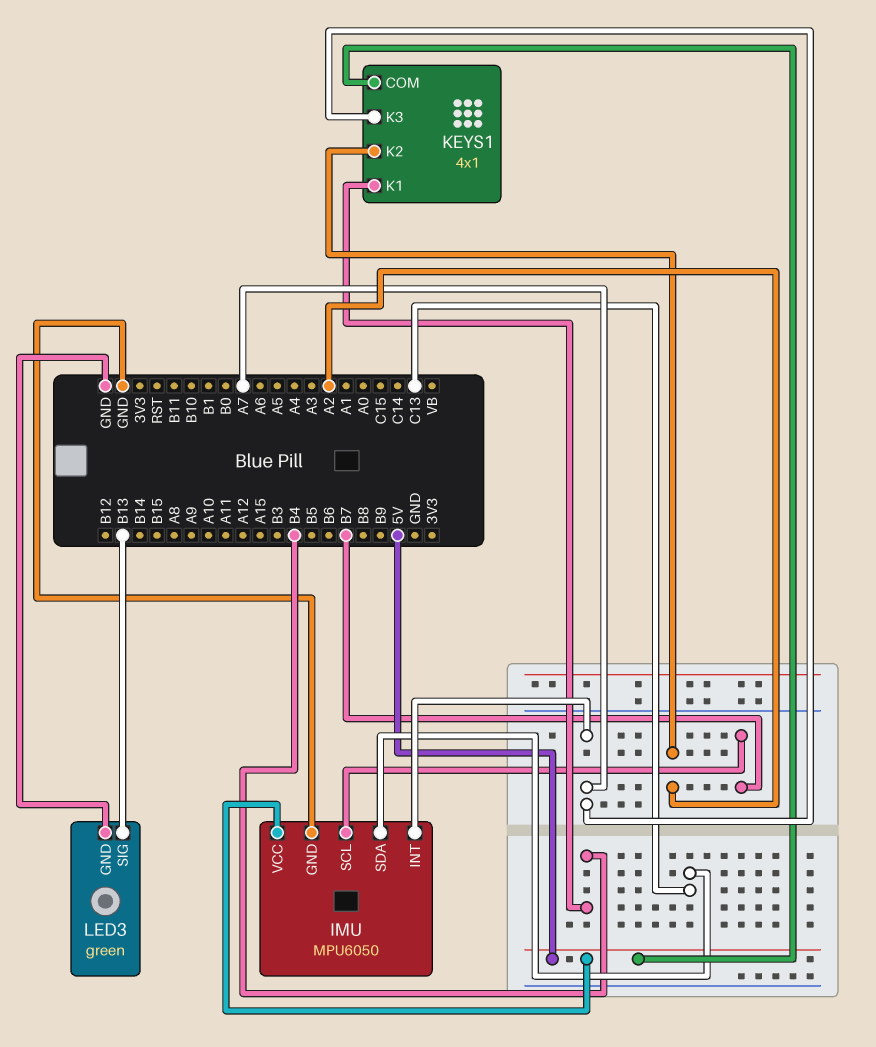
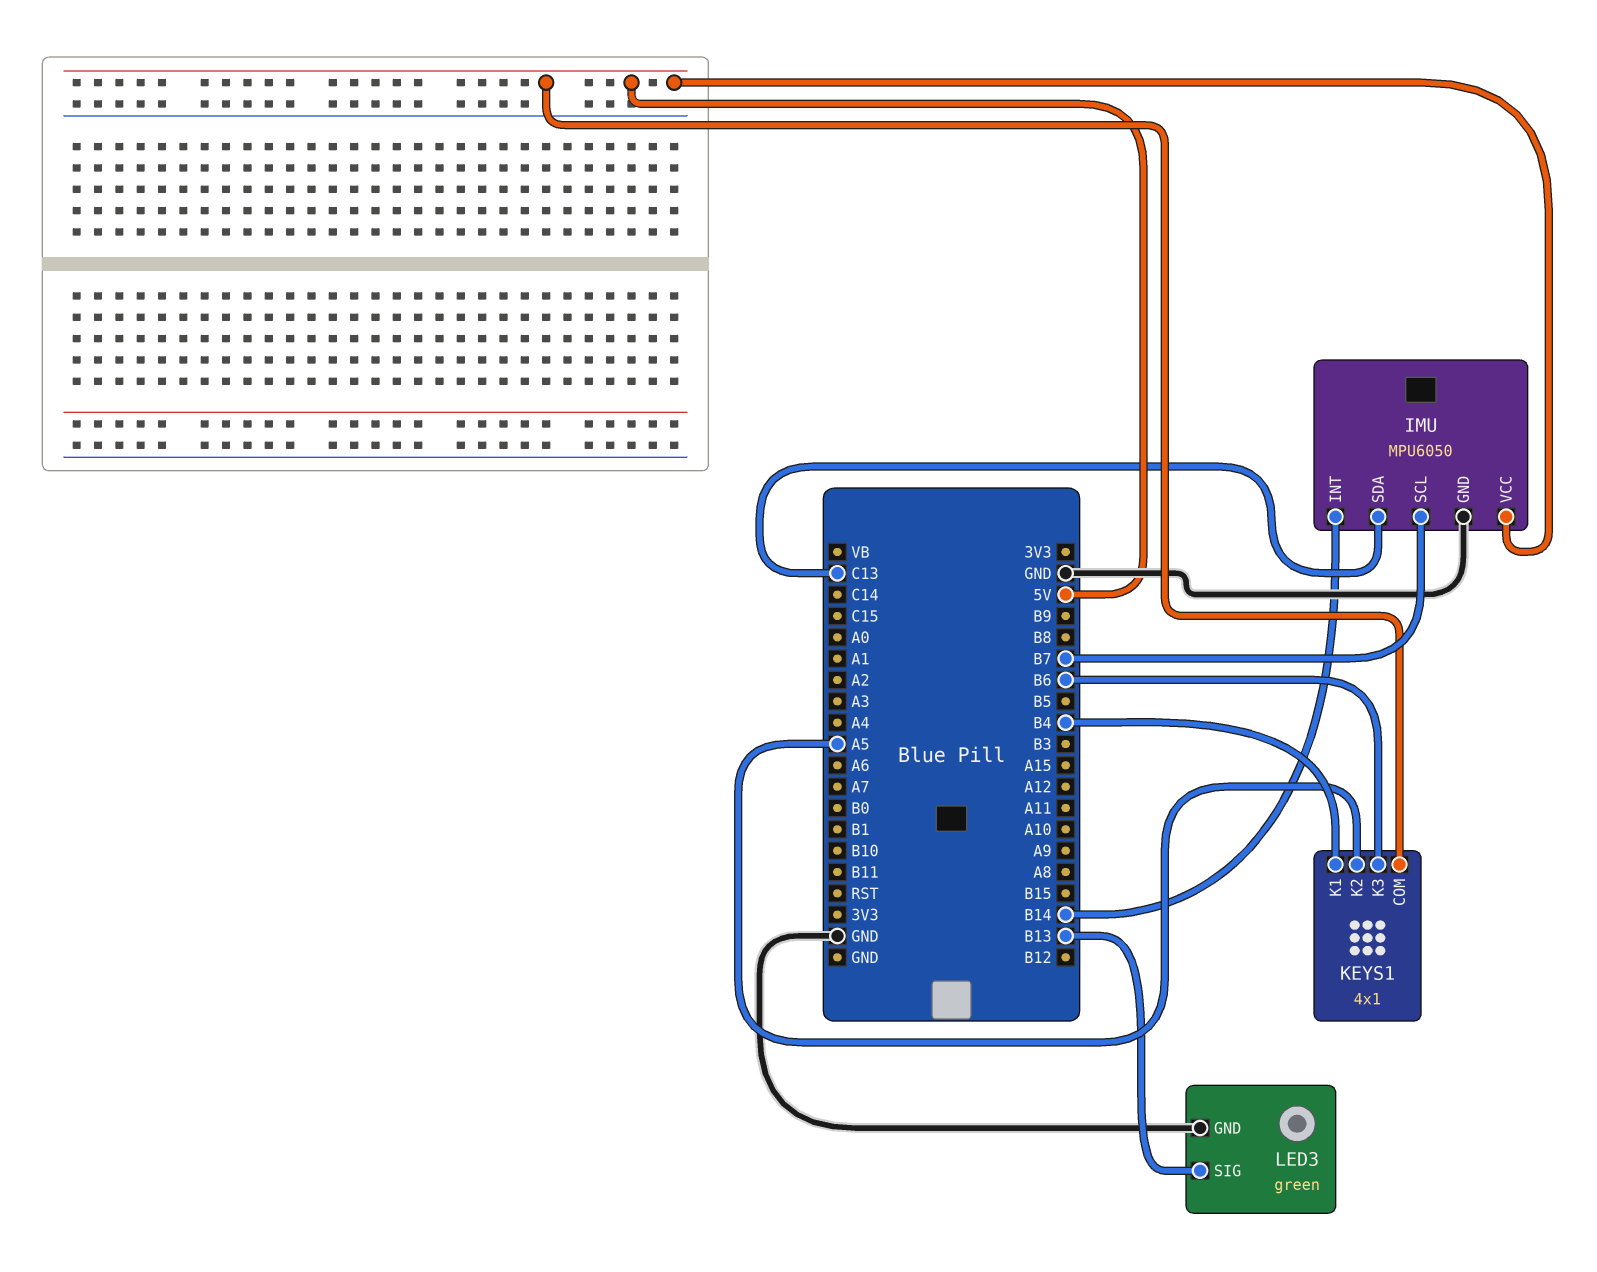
IMU pin INT: A7 -> B14
KEYS1 pin K2: A2 -> A5
KEYS1 pin K3: A7 -> B6

